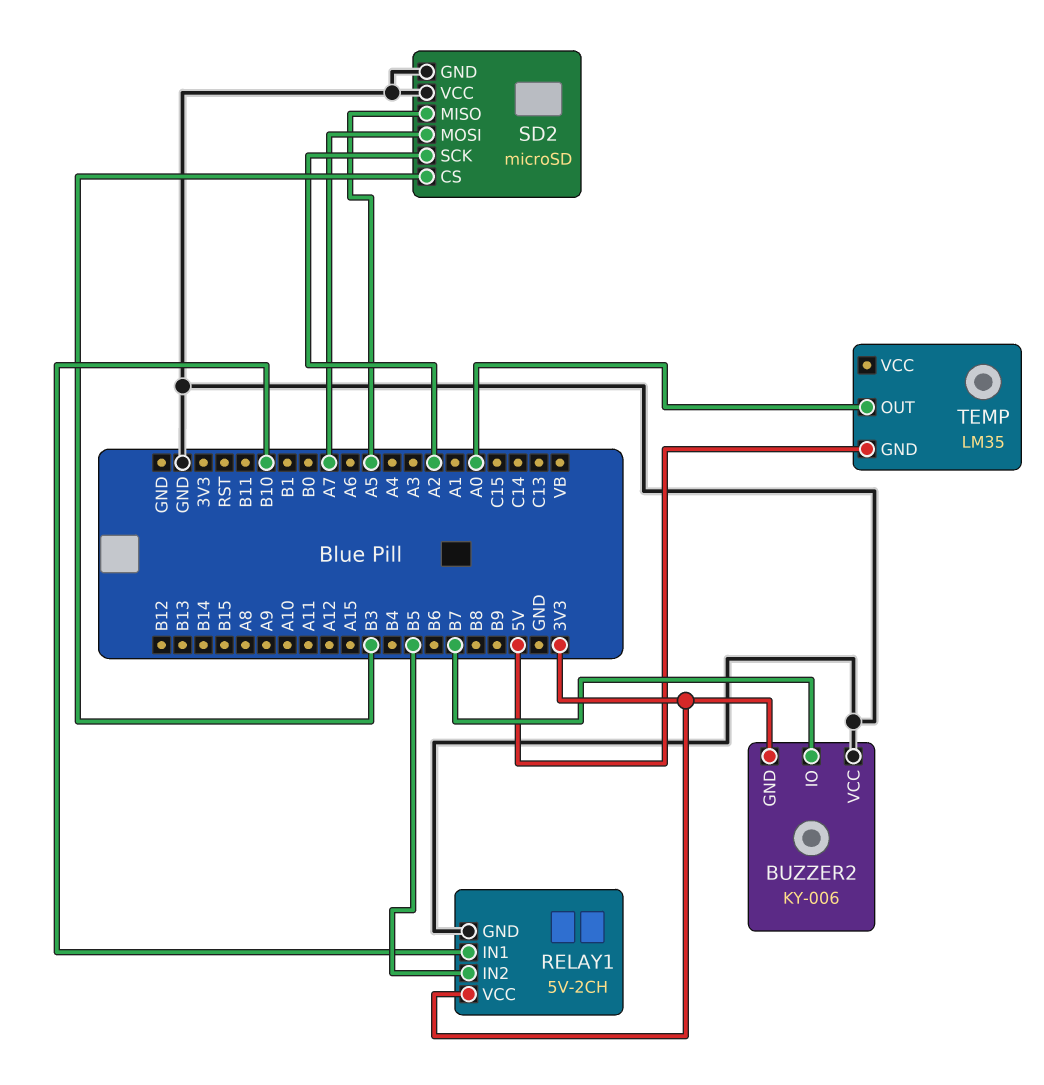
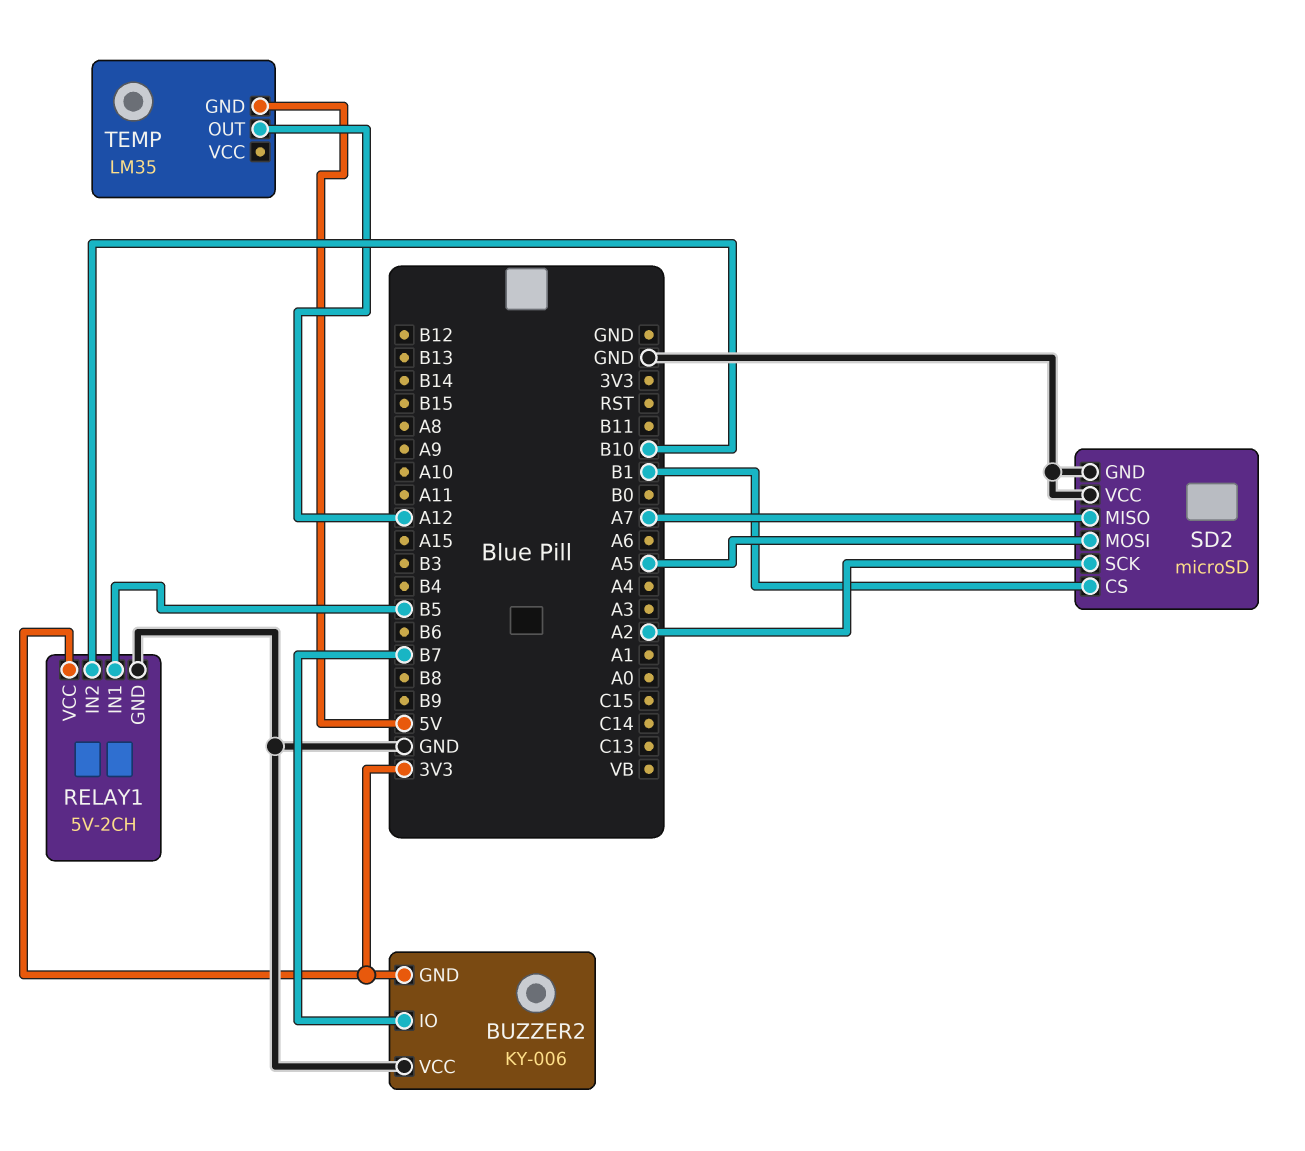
RELAY1 pin IN1: B10 -> B5
RELAY1 pin IN2: B5 -> B10
SD2 pin CS: B3 -> B1
SD2 pin MISO: A5 -> A7
SD2 pin MOSI: A7 -> A5
TEMP pin OUT: A0 -> A12

